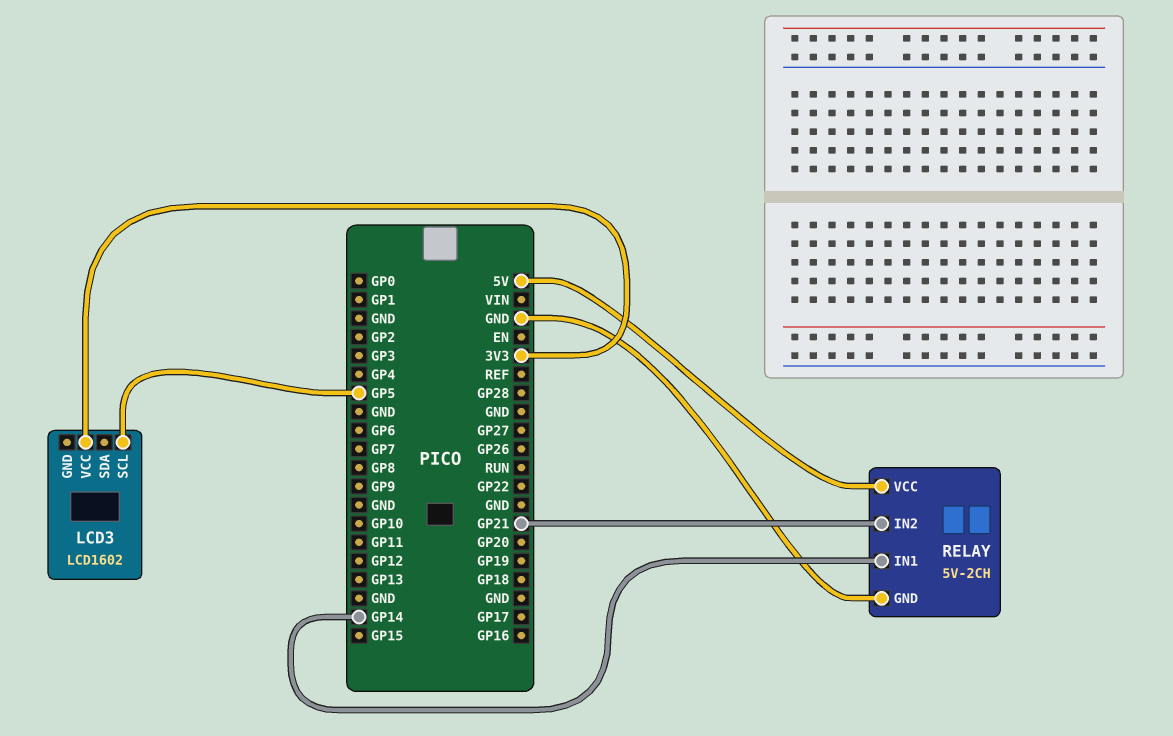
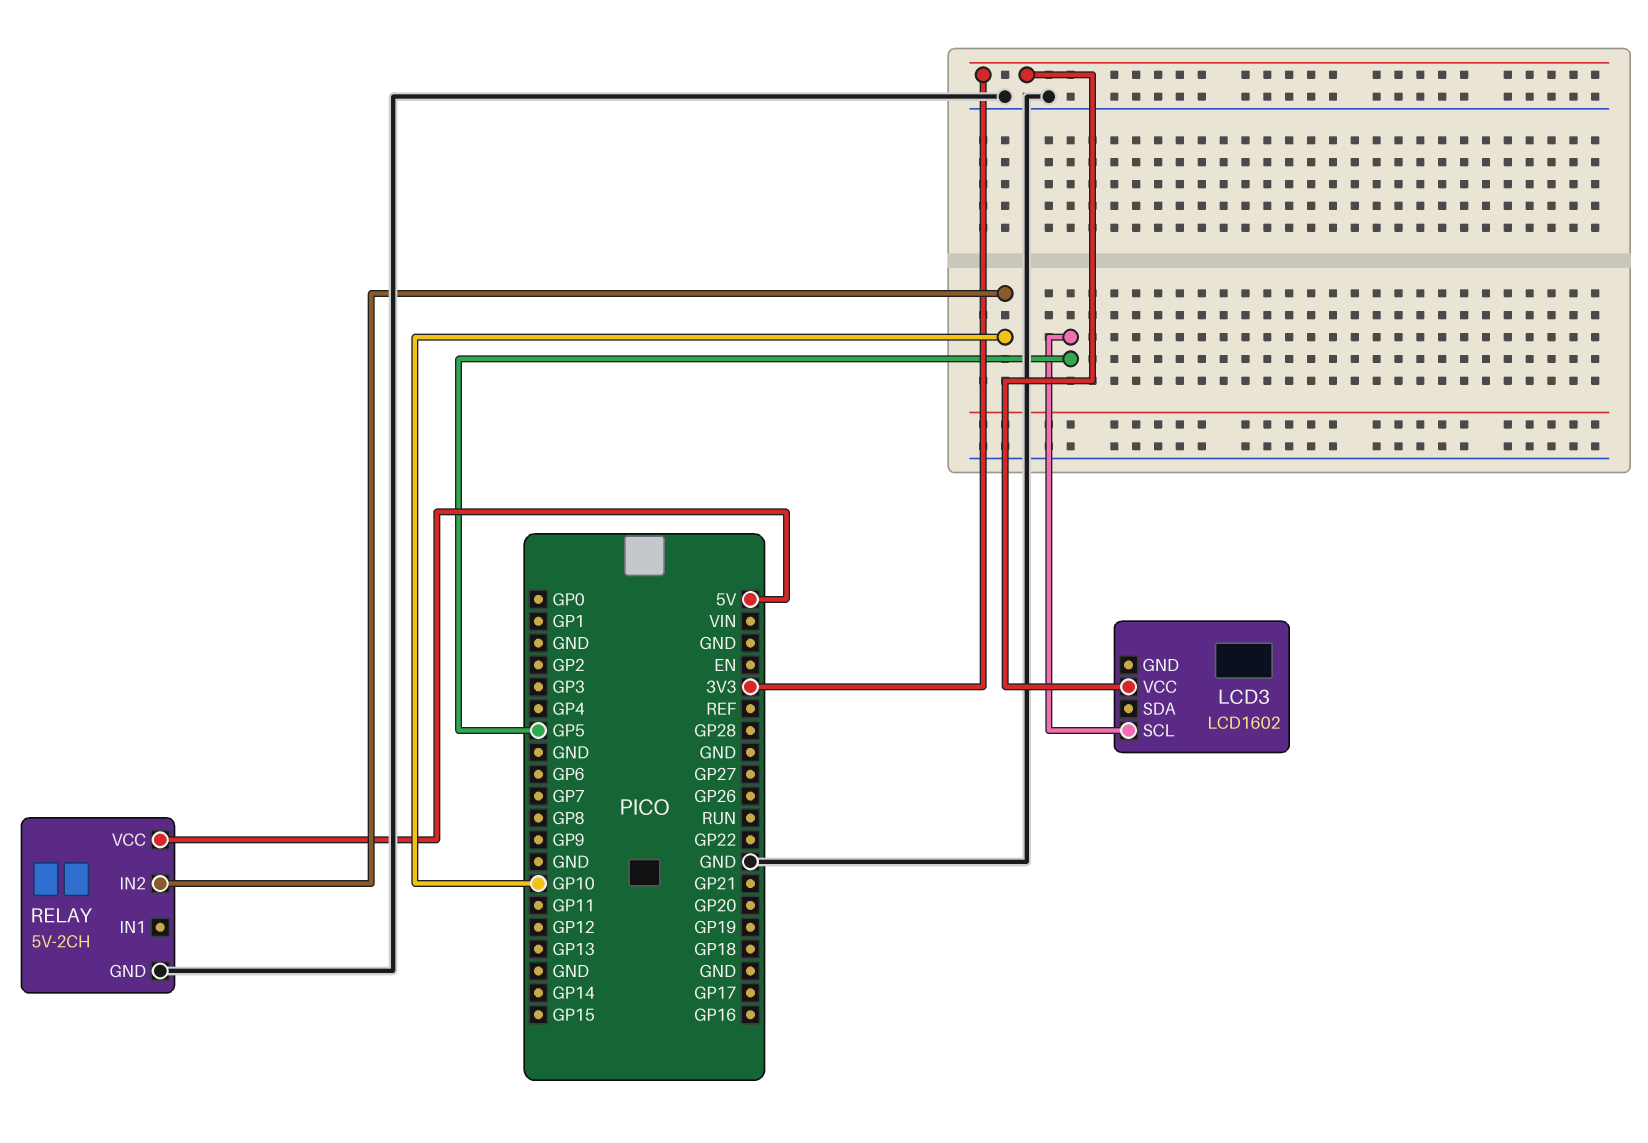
RELAY pin IN1: GP14 -> none
RELAY pin IN2: GP21 -> GP10

